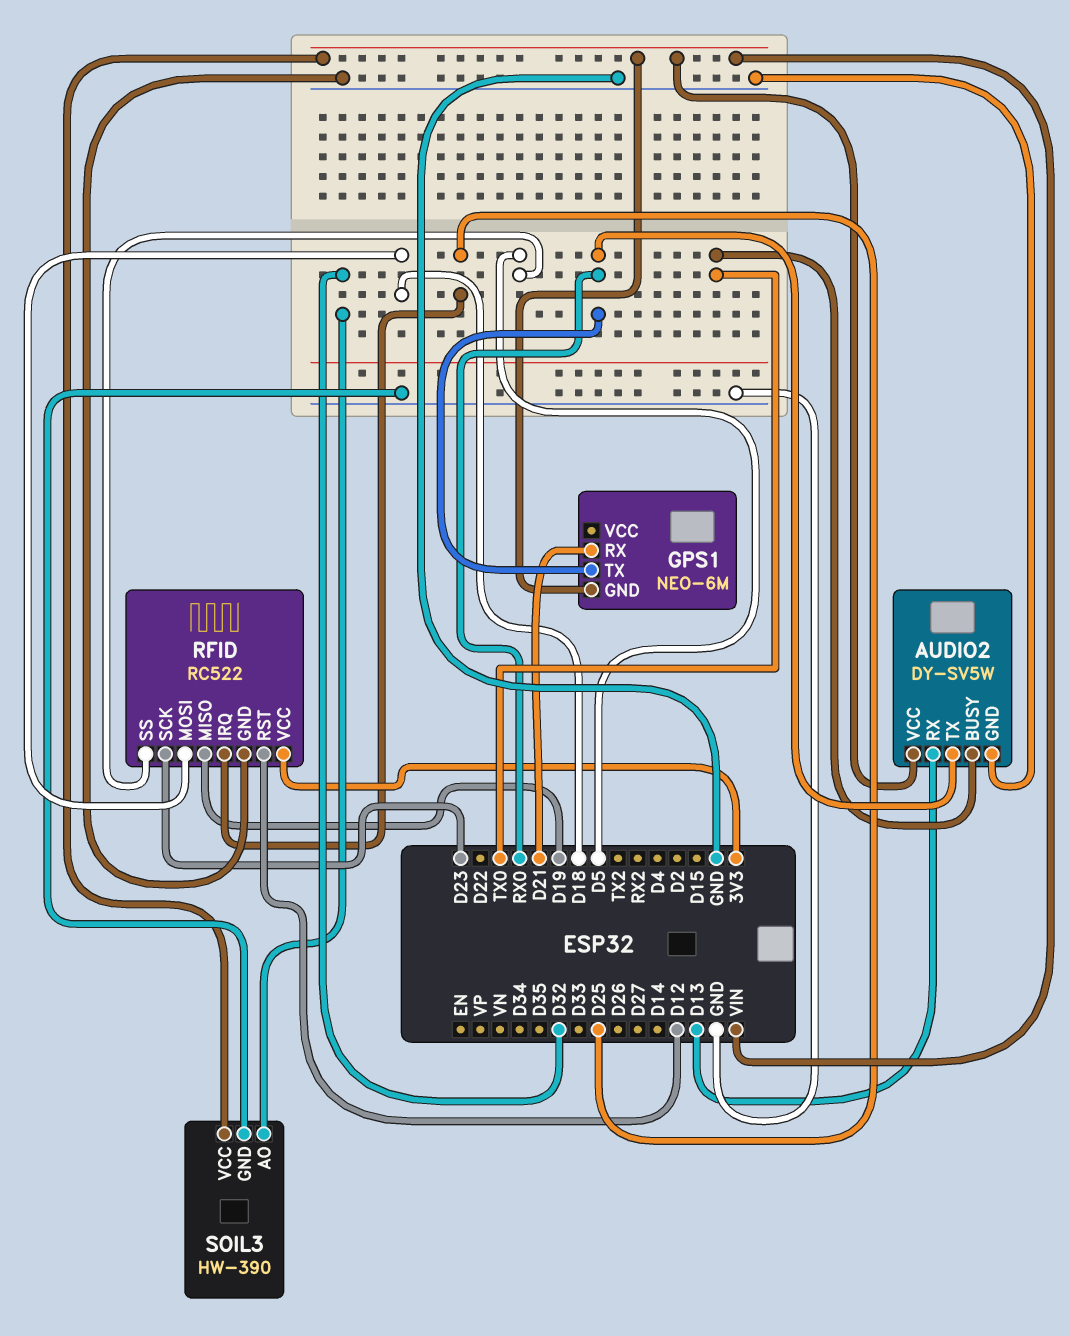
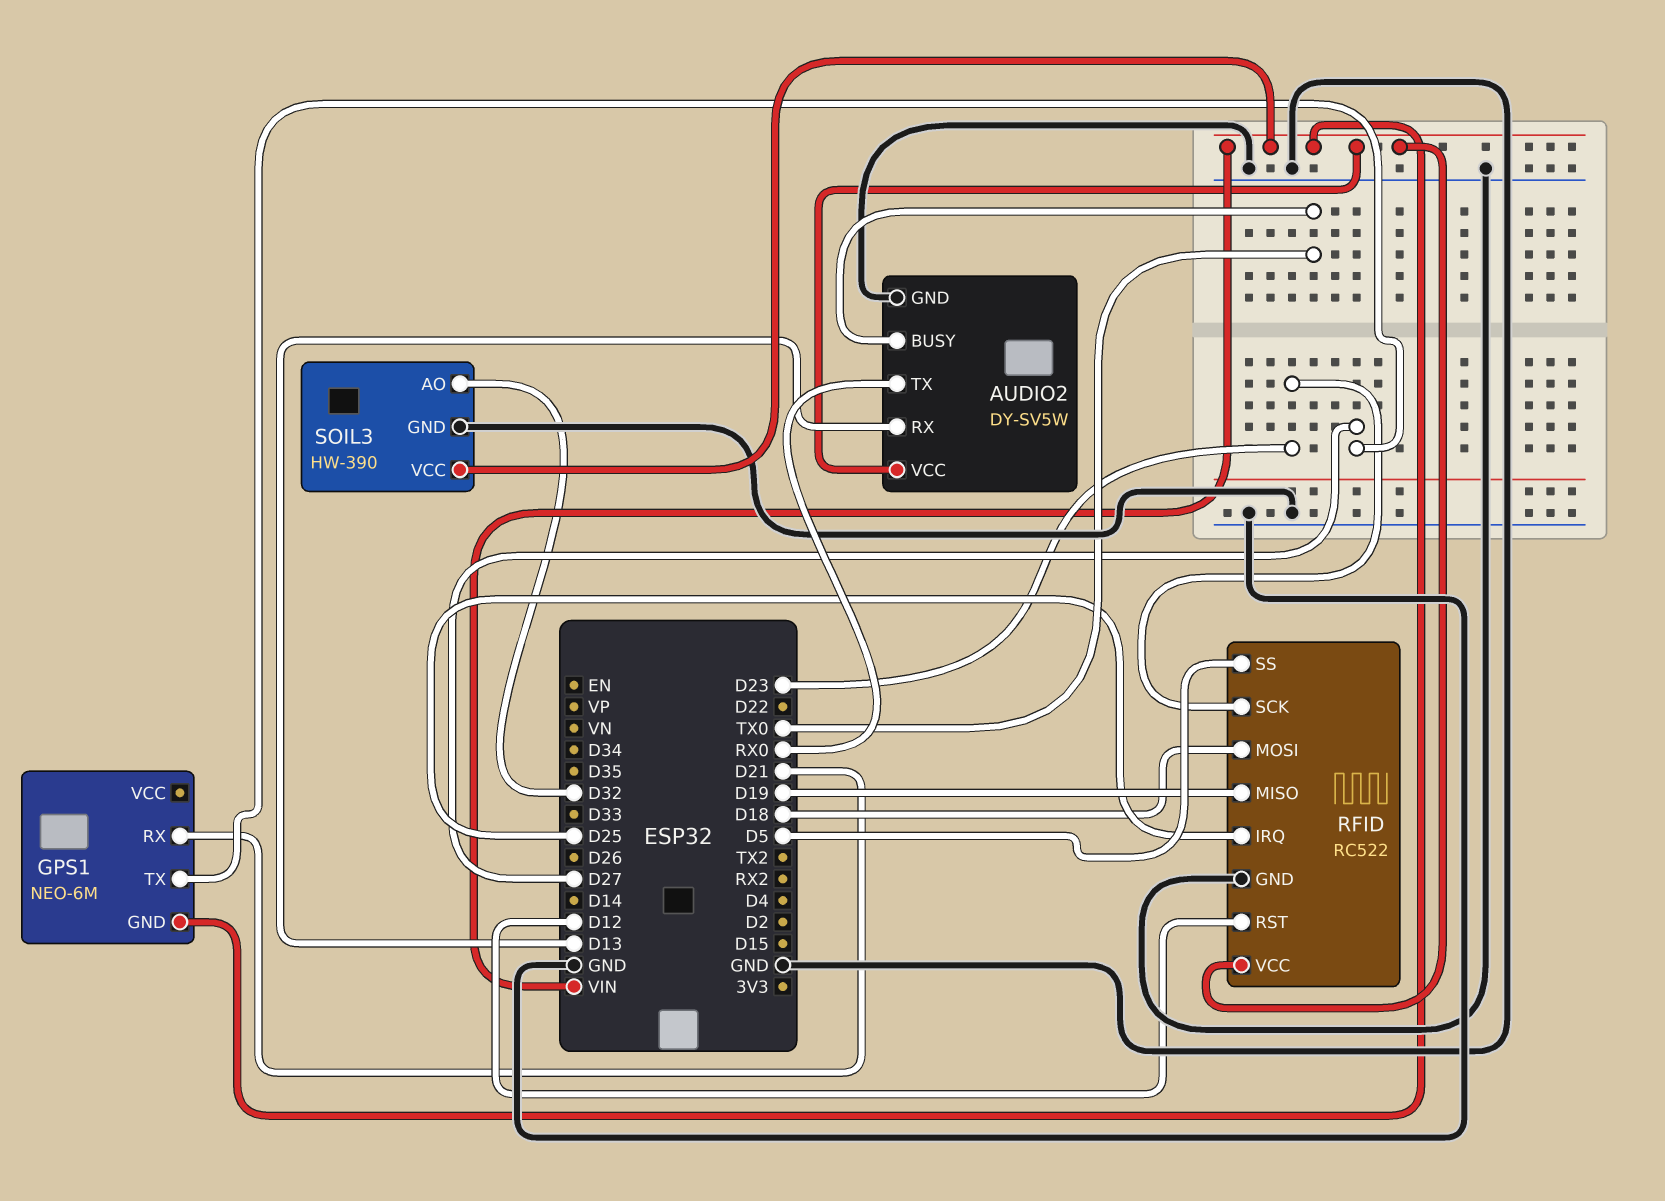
GPS1 pin TX: RX0 -> D27
RFID pin VCC: 3V3 -> VIN

